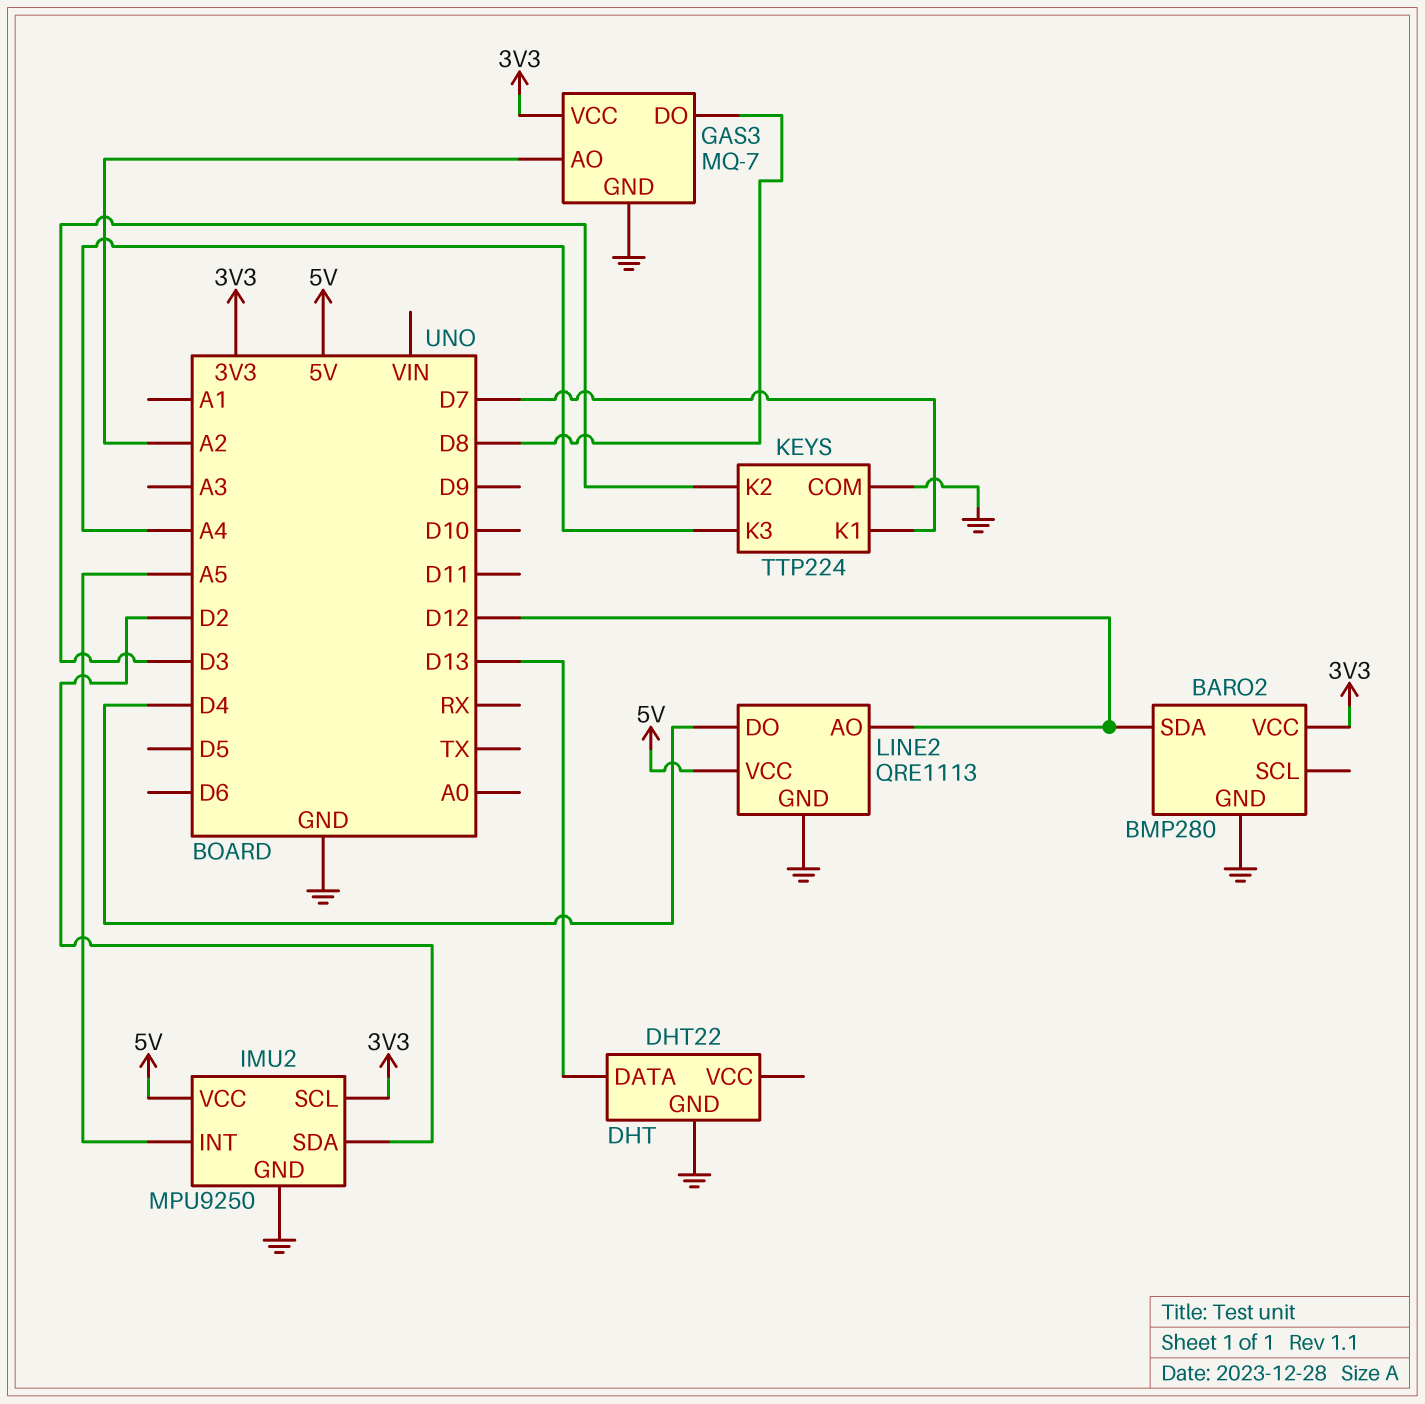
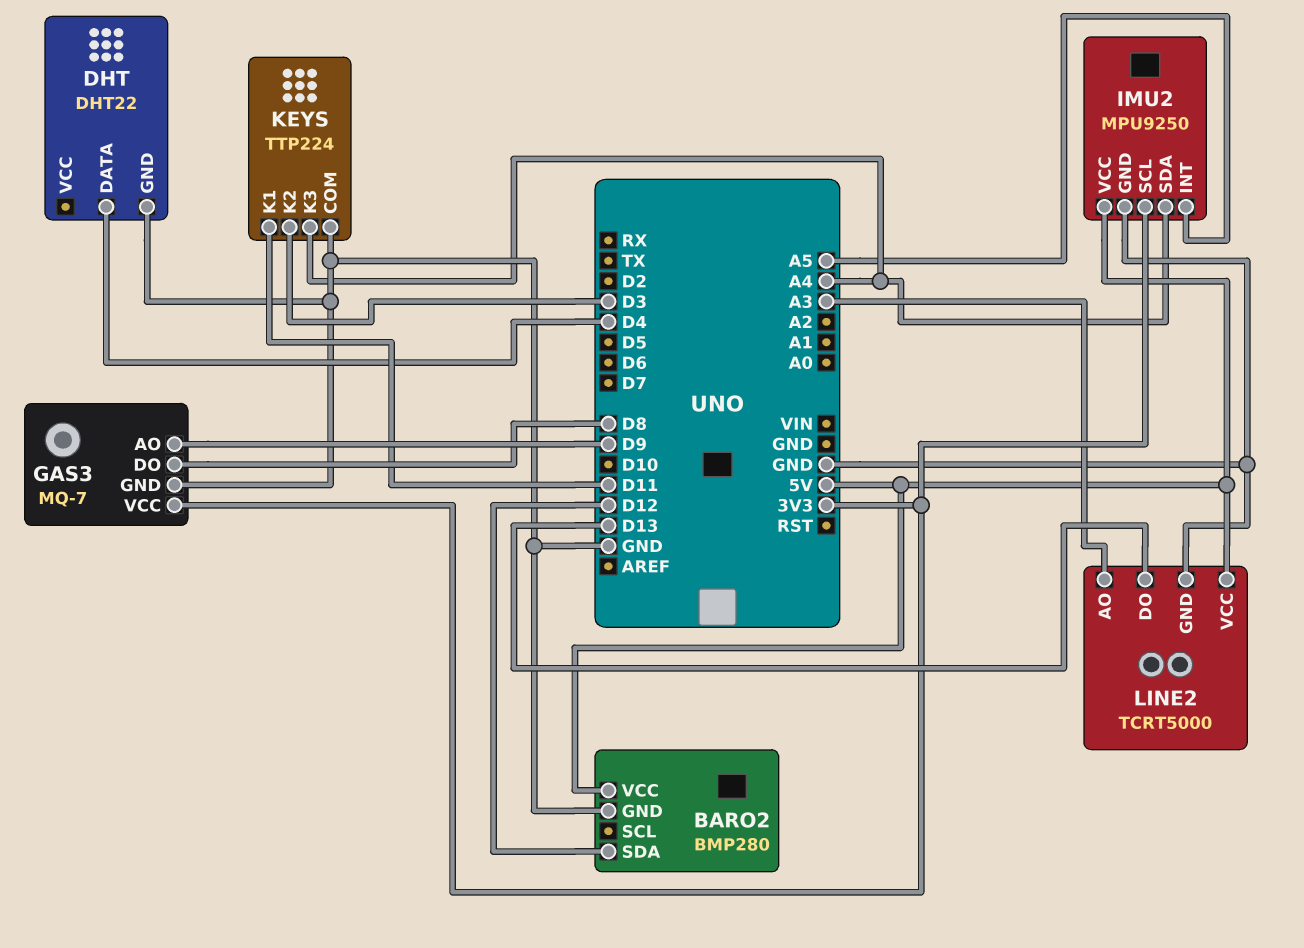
BARO2 pin VCC: 3V3 -> 5V
DHT pin DATA: D13 -> D4
GAS3 pin AO: A2 -> D9
IMU2 pin SDA: D2 -> A4
KEYS pin K1: D7 -> D11
LINE2: QRE1113 -> TCRT5000
LINE2 pin AO: D12 -> A3
LINE2 pin DO: D4 -> D13

